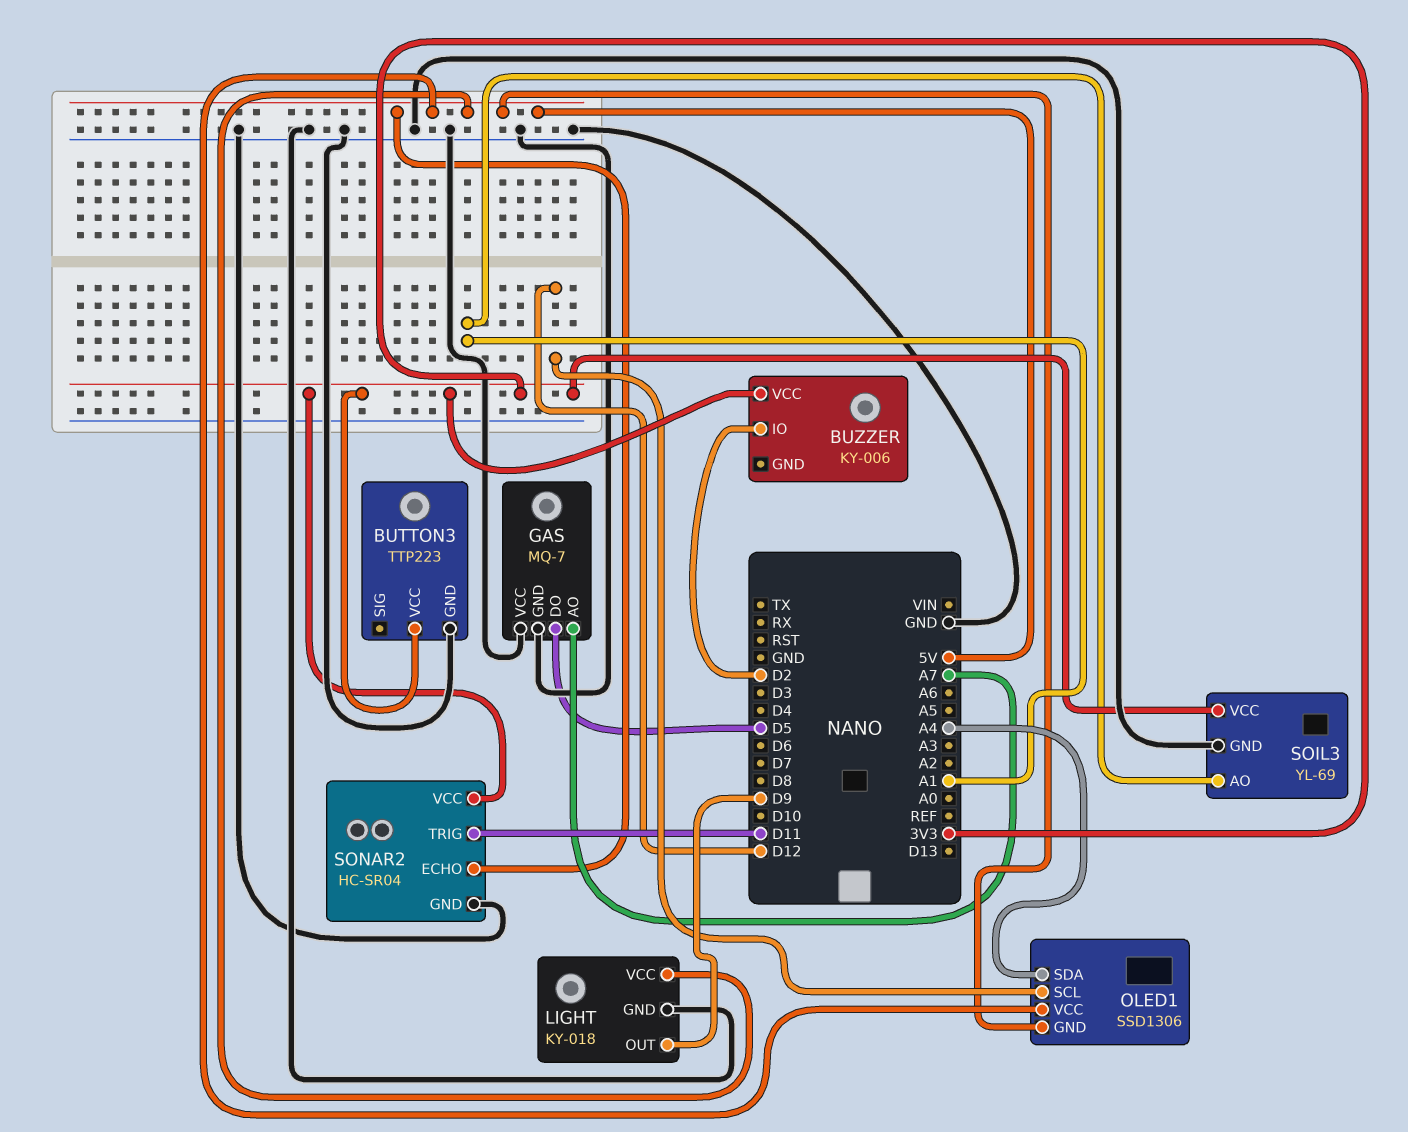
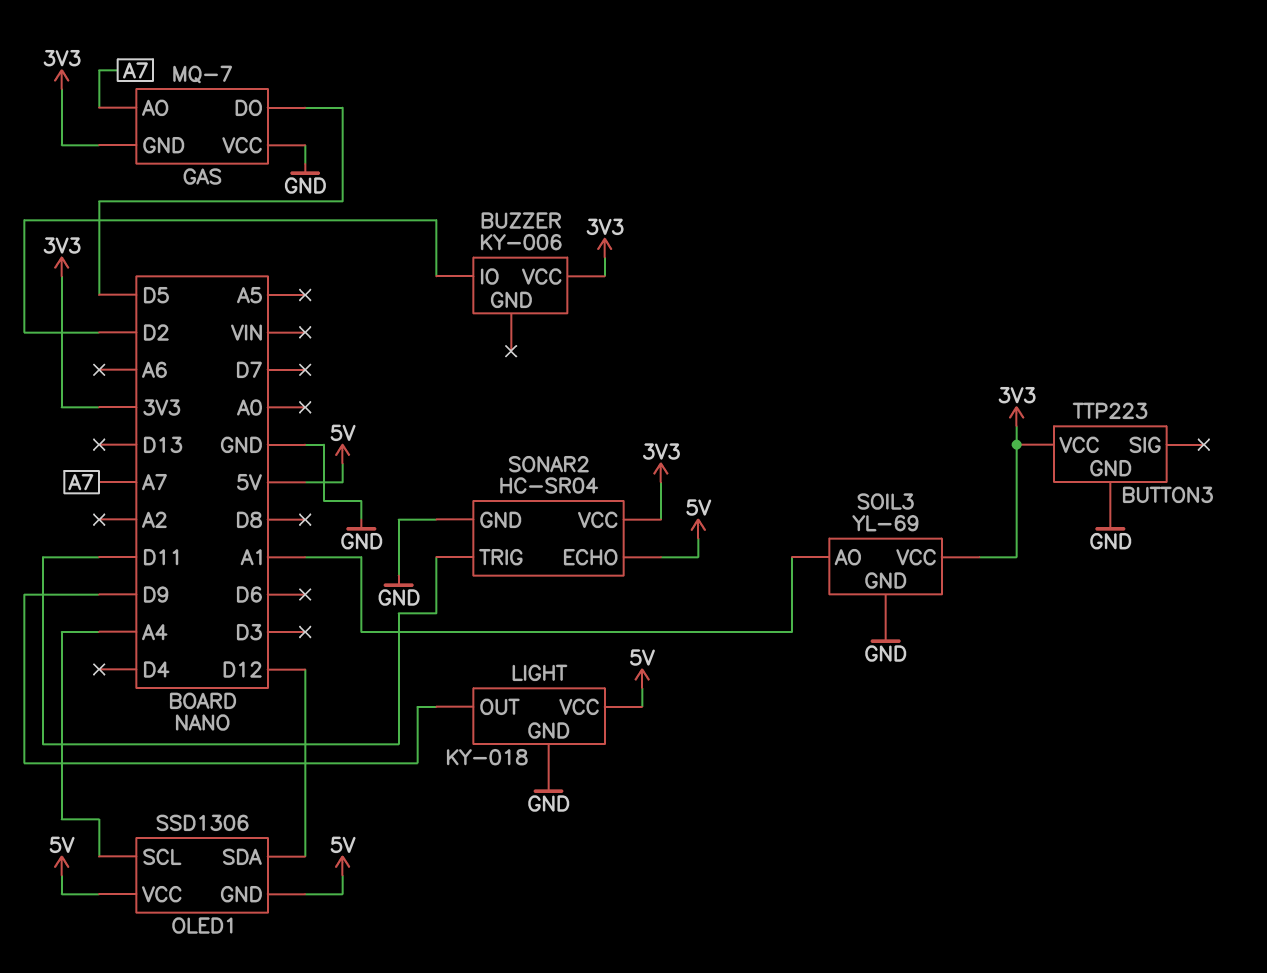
GAS pin GND: GND -> 3V3
OLED1 pin SCL: D12 -> A4
OLED1 pin SDA: A4 -> D12

